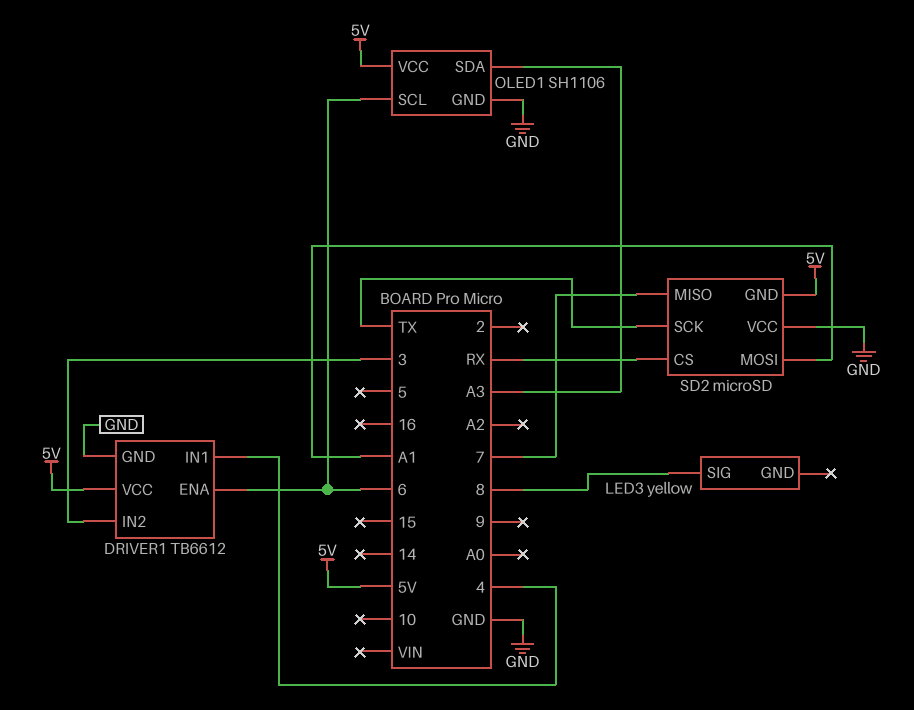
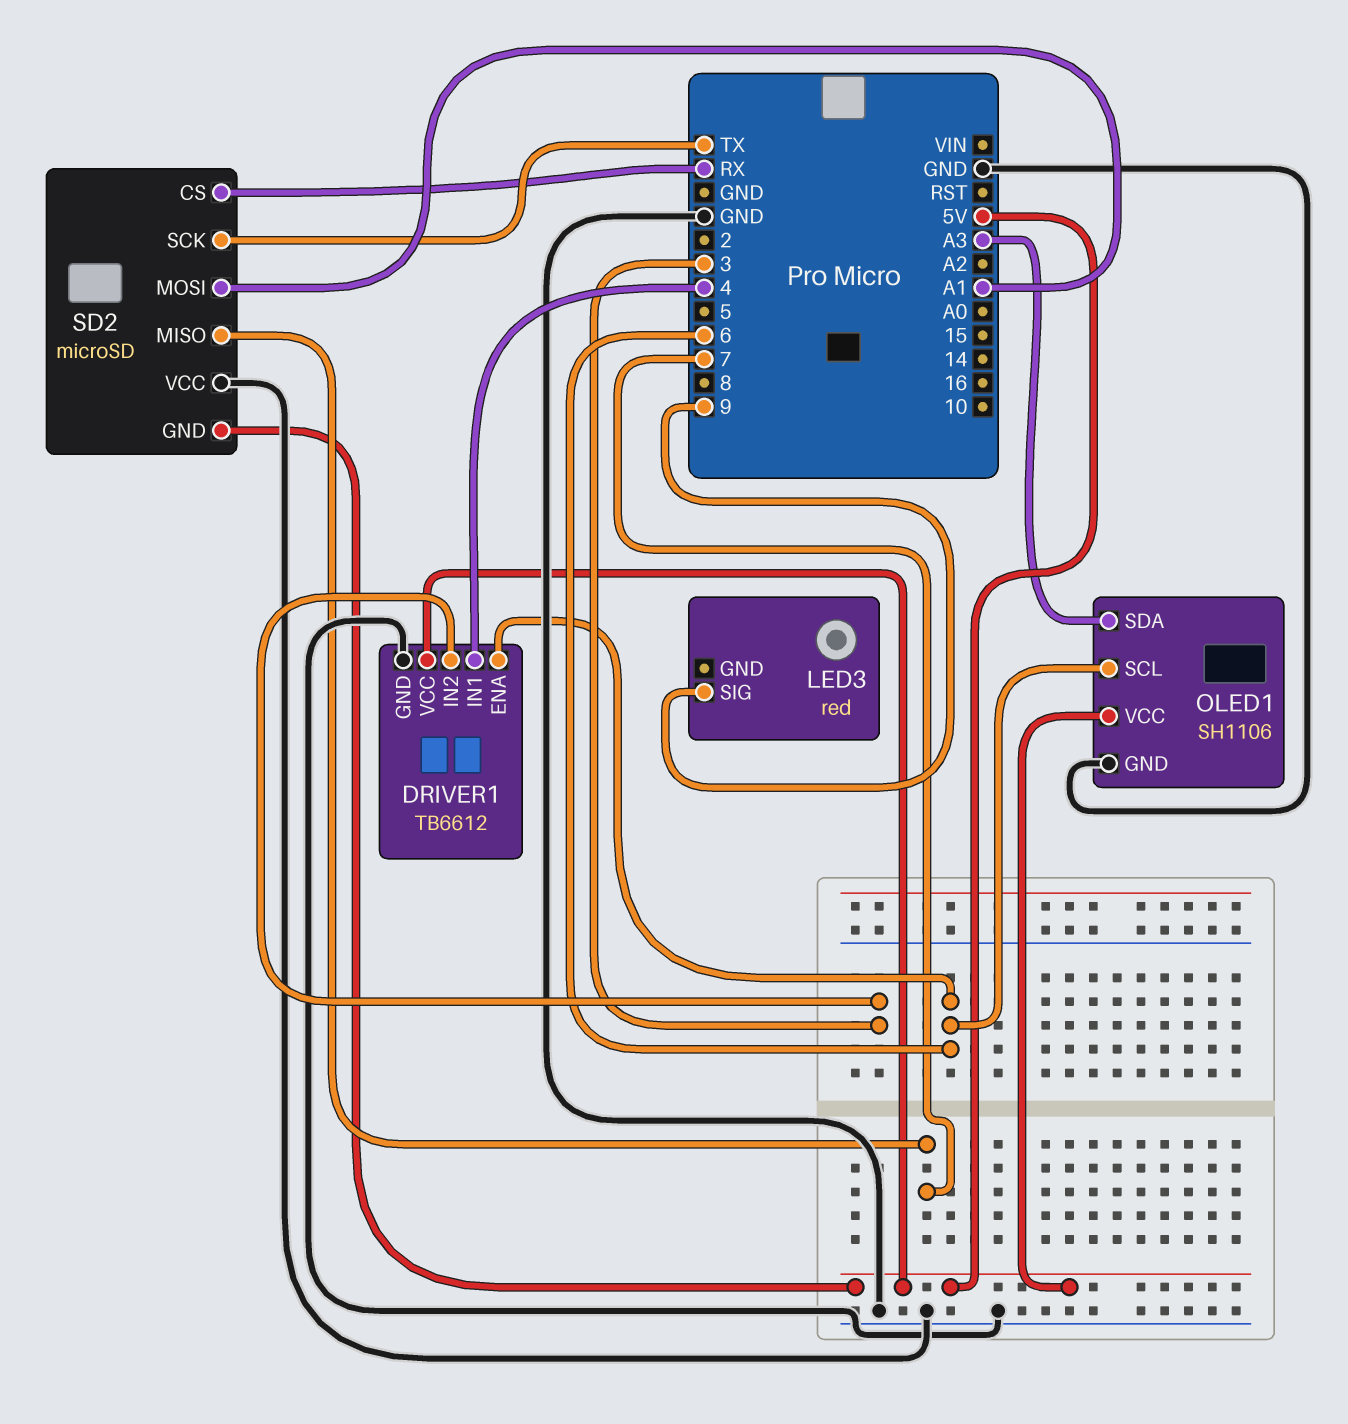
LED3: yellow -> red
LED3 pin SIG: 8 -> 9

